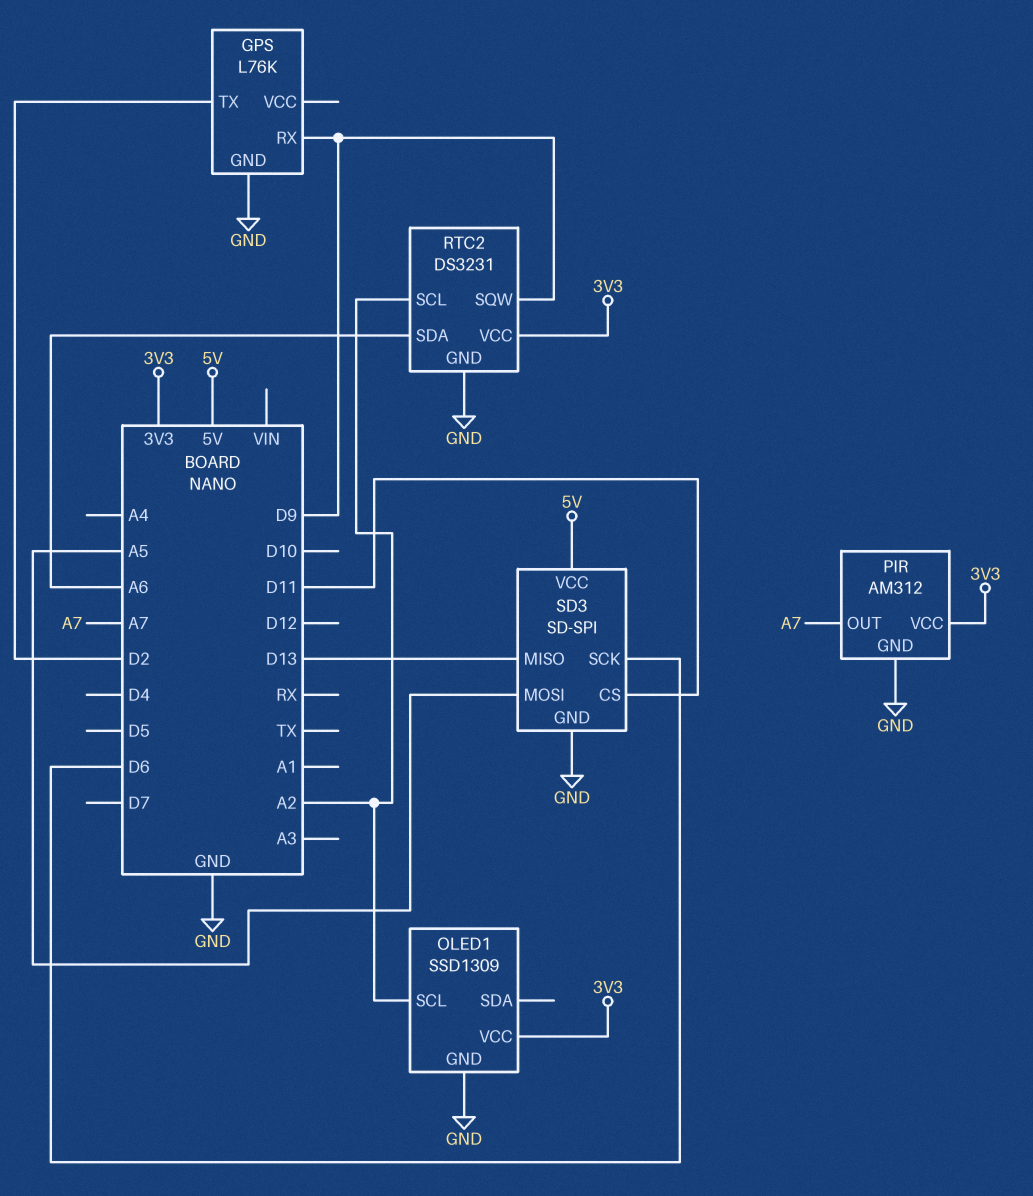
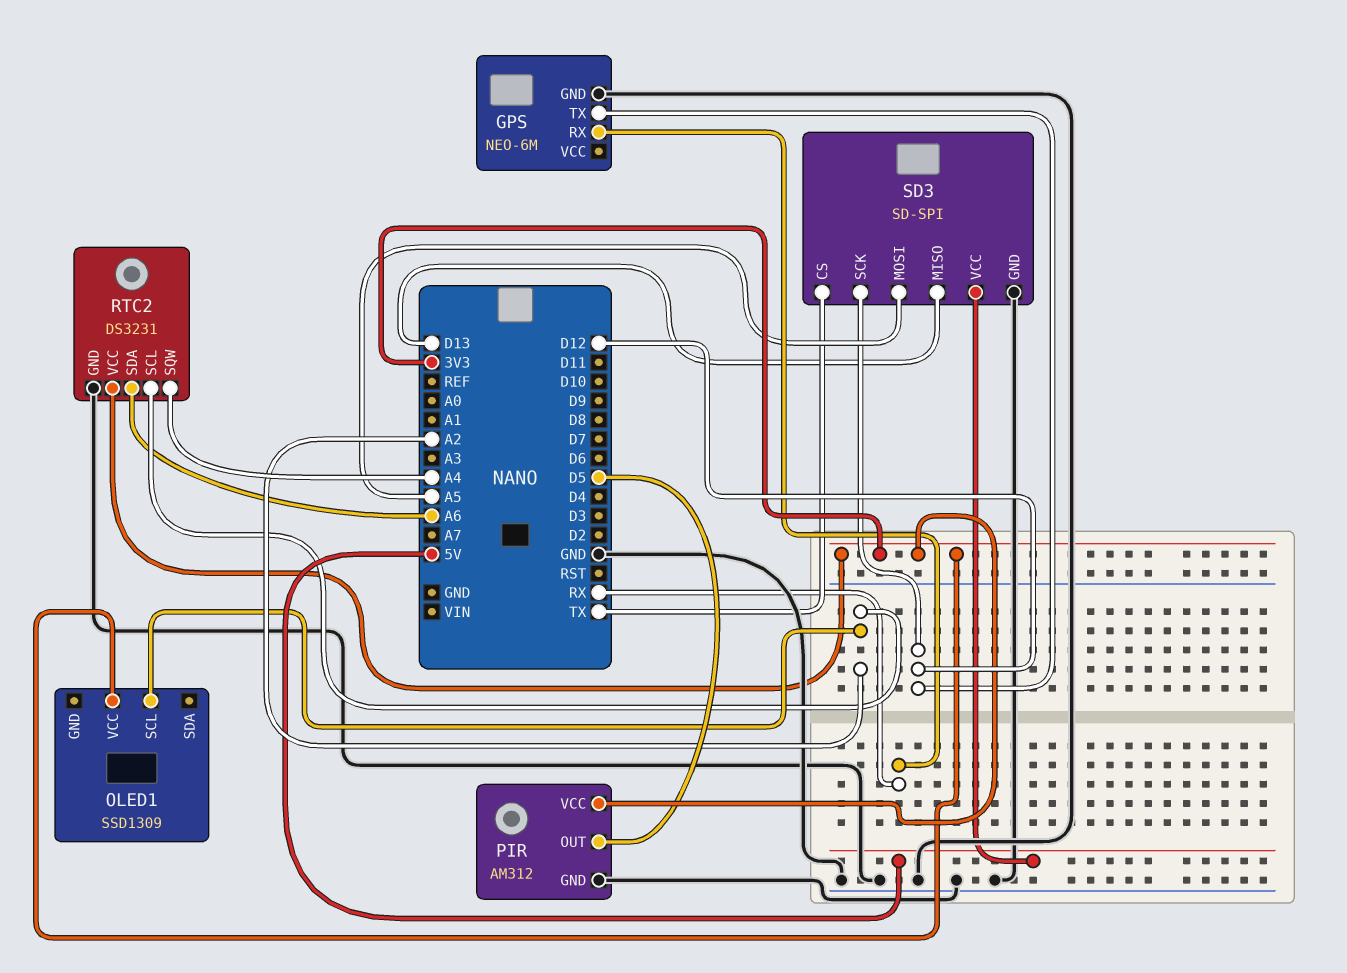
GPS: L76K -> NEO-6M
GPS pin RX: D9 -> RX
GPS pin TX: D2 -> D12
OLED1 pin GND: GND -> none
PIR pin OUT: A7 -> D5
RTC2 pin SQW: D9 -> A4
SD3 pin CS: D11 -> TX
SD3 pin SCK: D6 -> D12

